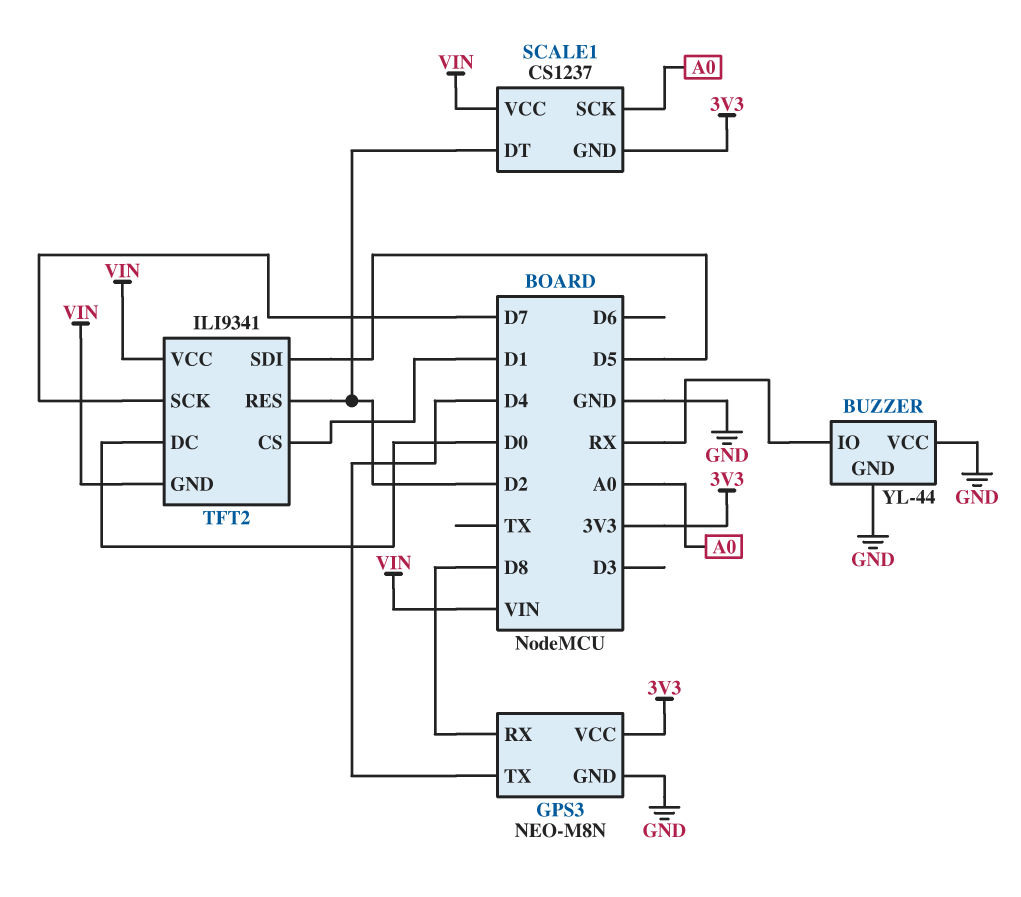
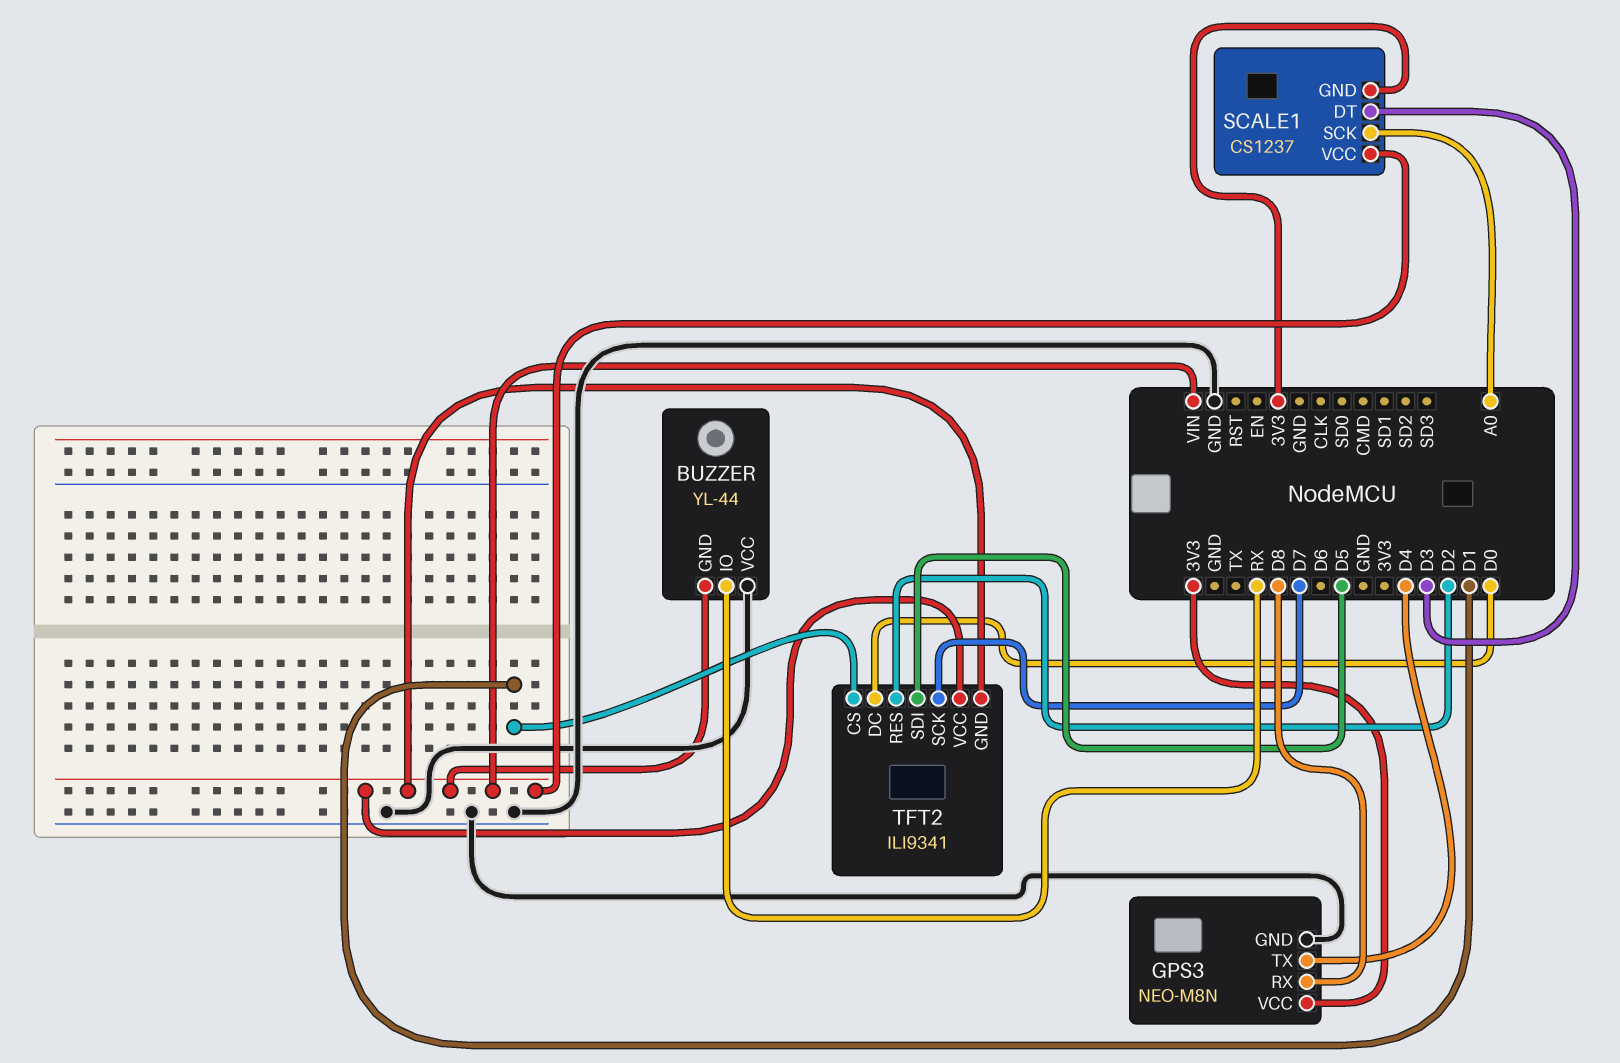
BUZZER pin GND: GND -> VIN
SCALE1 pin DT: D2 -> D3

